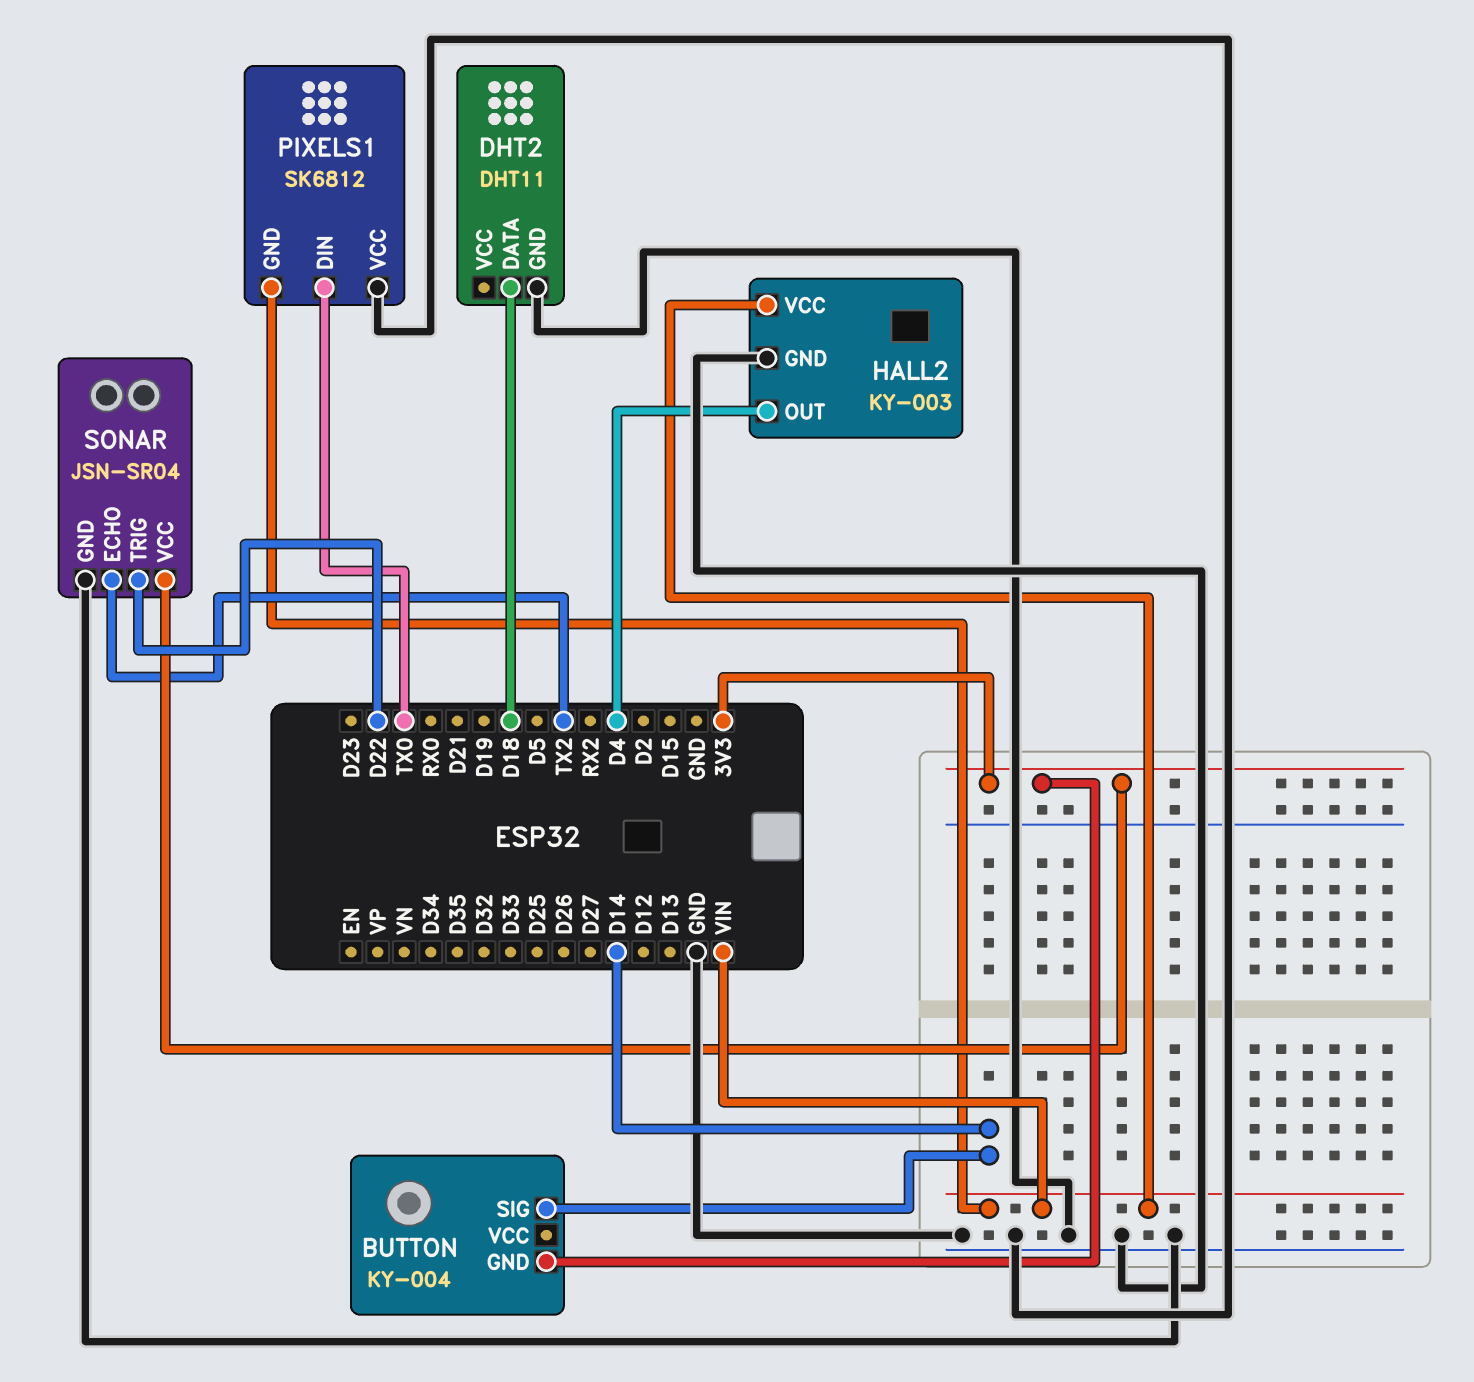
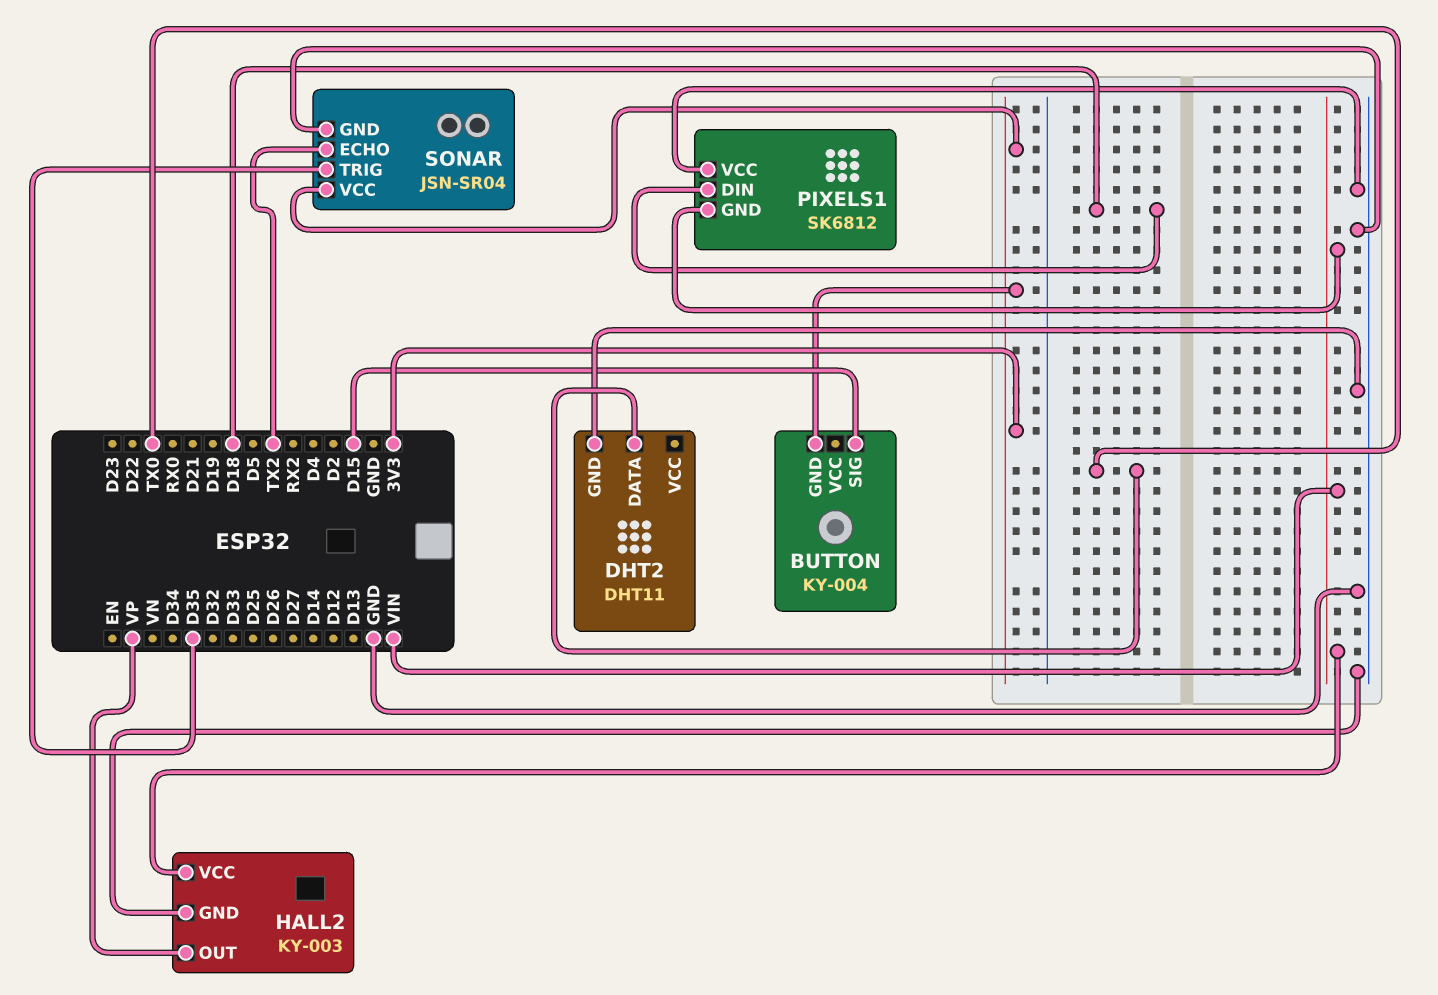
BUTTON pin SIG: D14 -> D15
DHT2 pin DATA: D18 -> TX0
HALL2 pin OUT: D4 -> VP
PIXELS1 pin DIN: TX0 -> D18
SONAR pin TRIG: D22 -> D35

